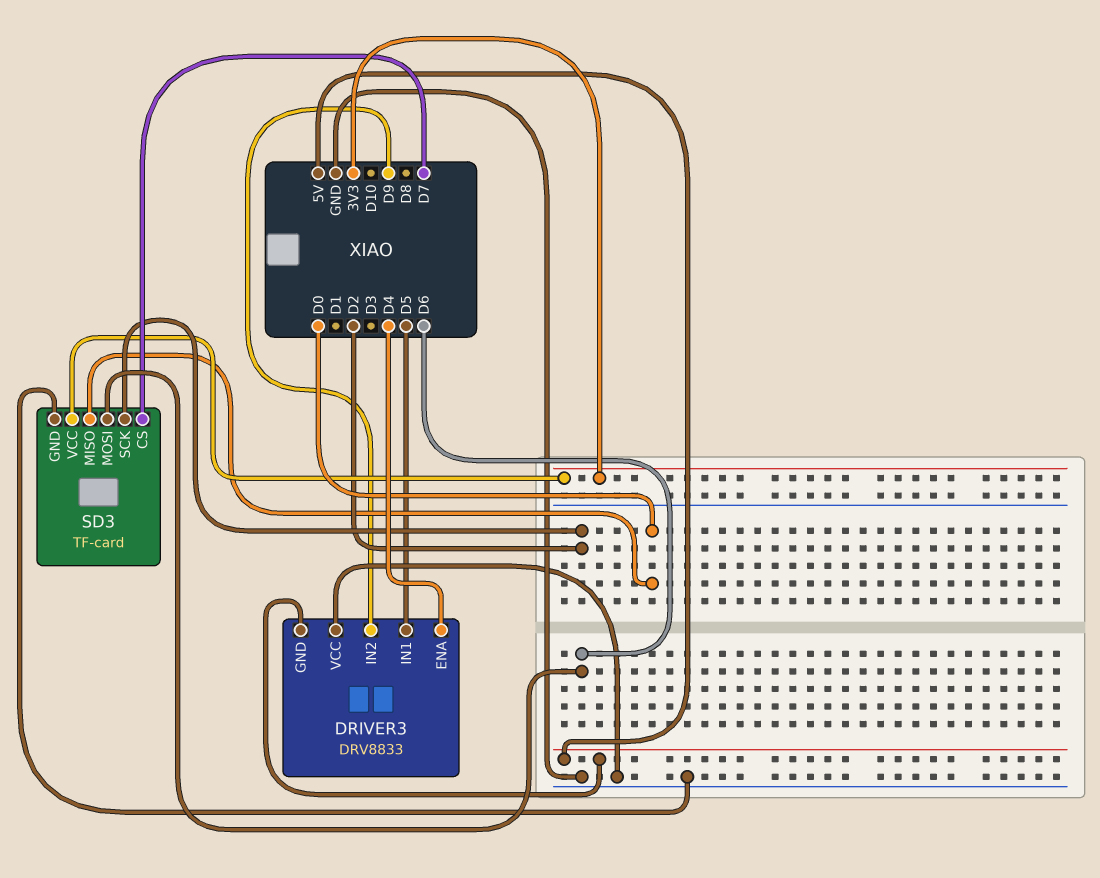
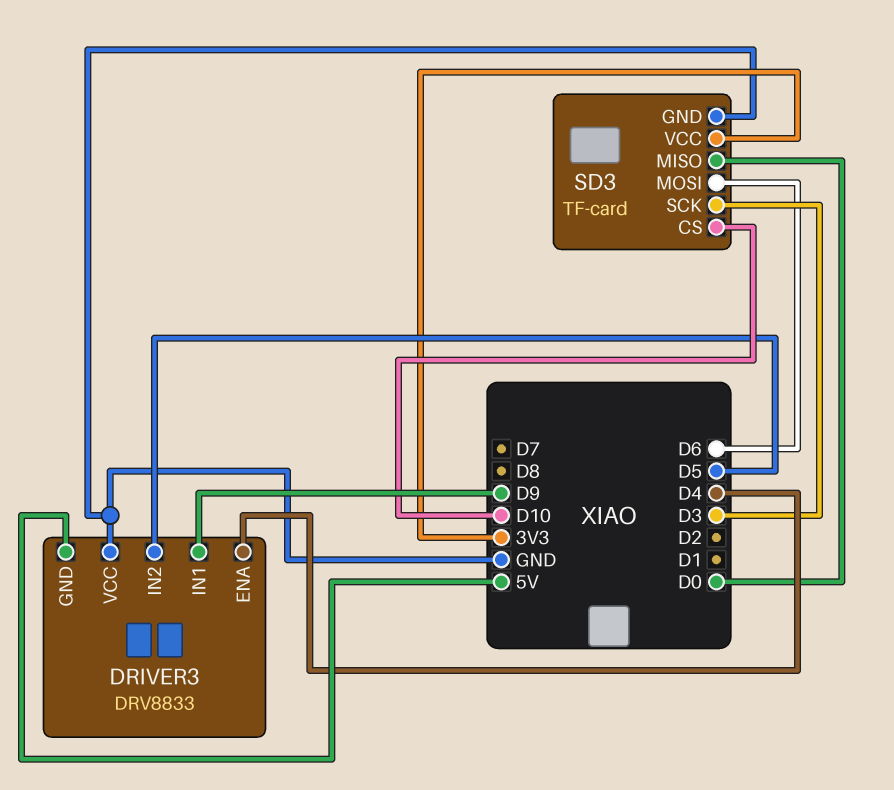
DRIVER3 pin IN1: D5 -> D9
DRIVER3 pin IN2: D9 -> D5
SD3 pin CS: D7 -> D10
SD3 pin SCK: D2 -> D3

